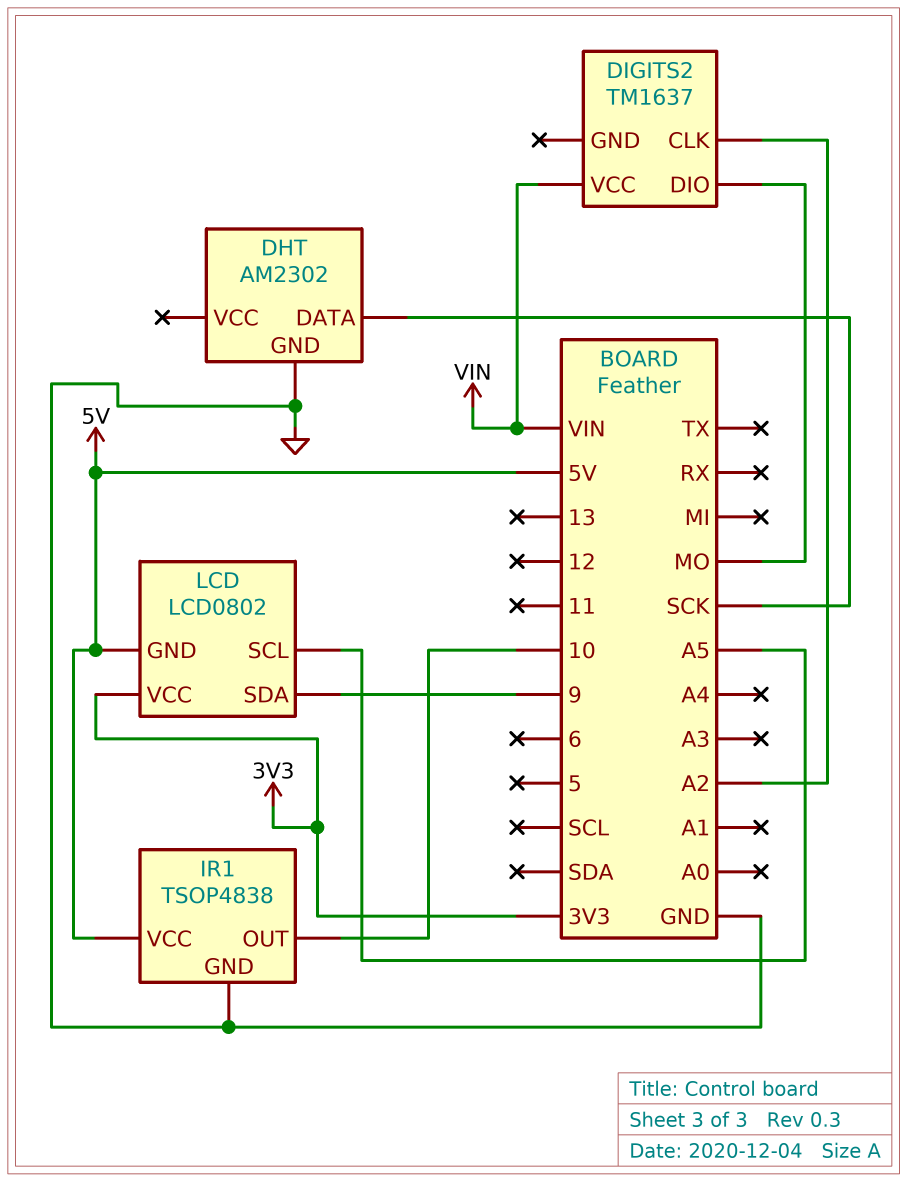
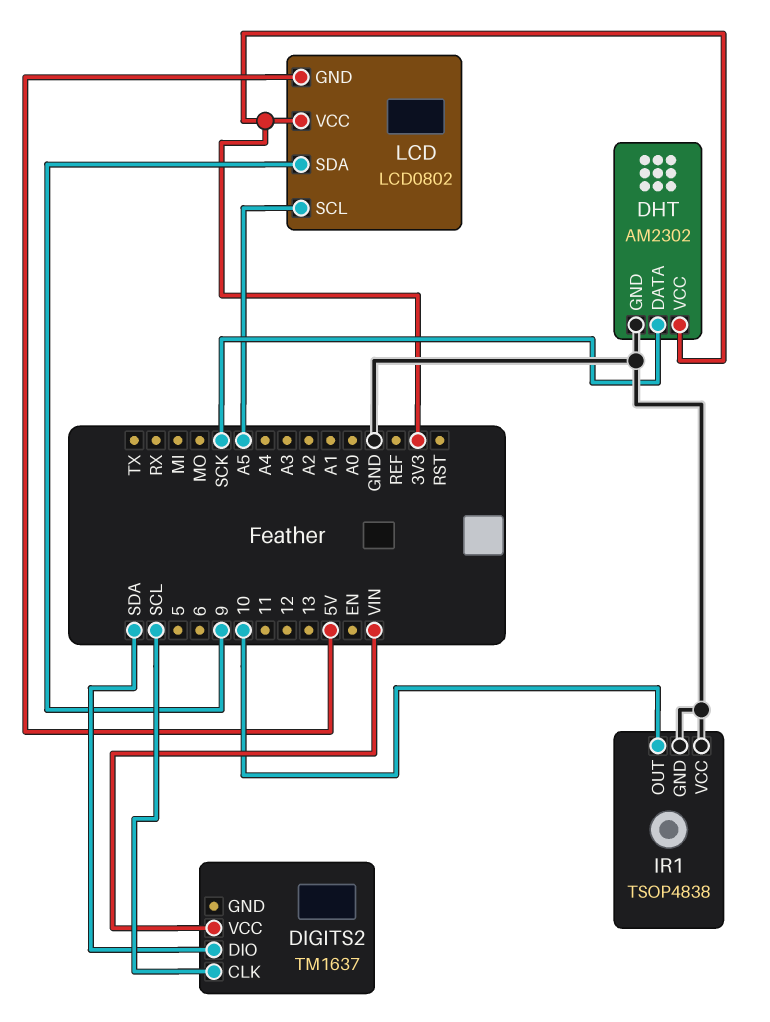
DHT pin VCC: none -> 3V3
DIGITS2 pin CLK: A2 -> SCL
DIGITS2 pin DIO: MO -> SDA
IR1 pin VCC: 5V -> GND

